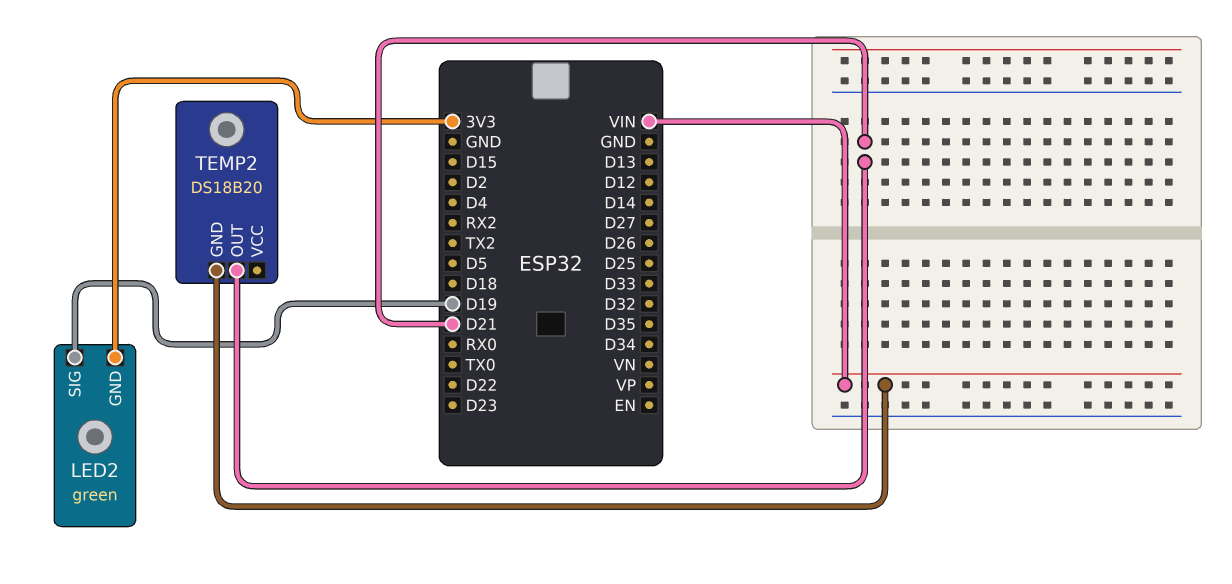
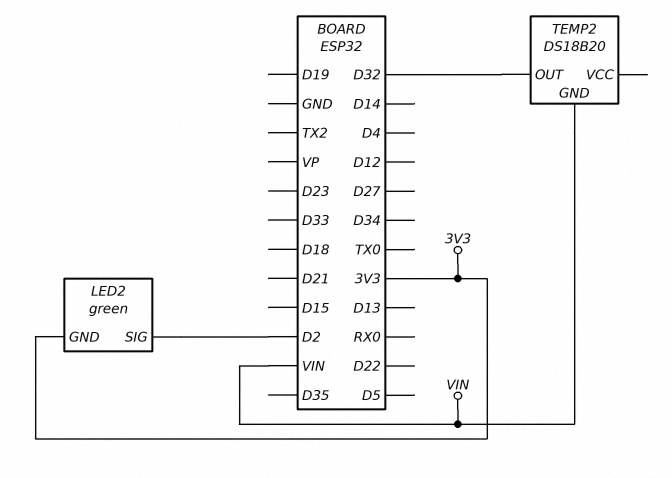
LED2 pin SIG: D19 -> D2
TEMP2 pin OUT: D21 -> D32

